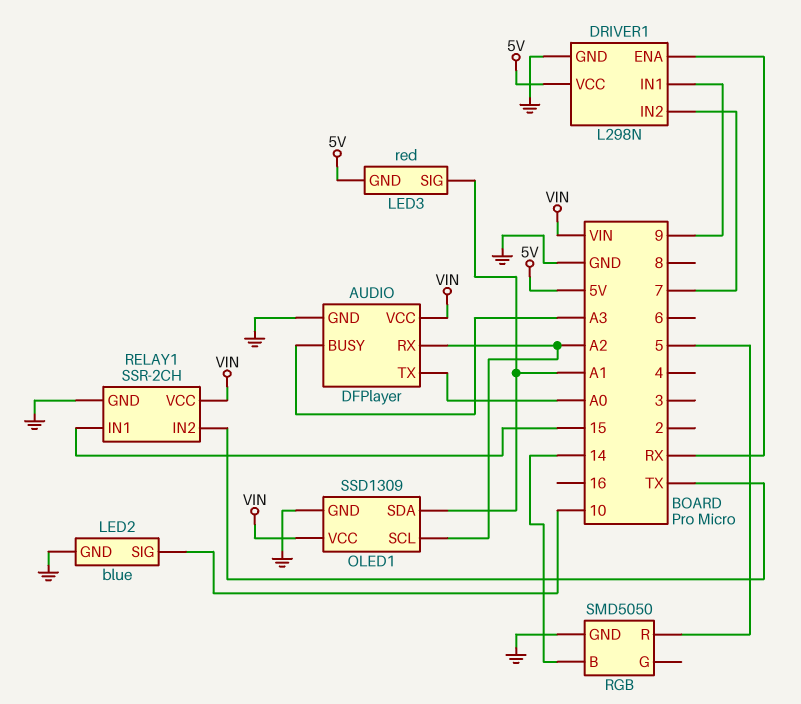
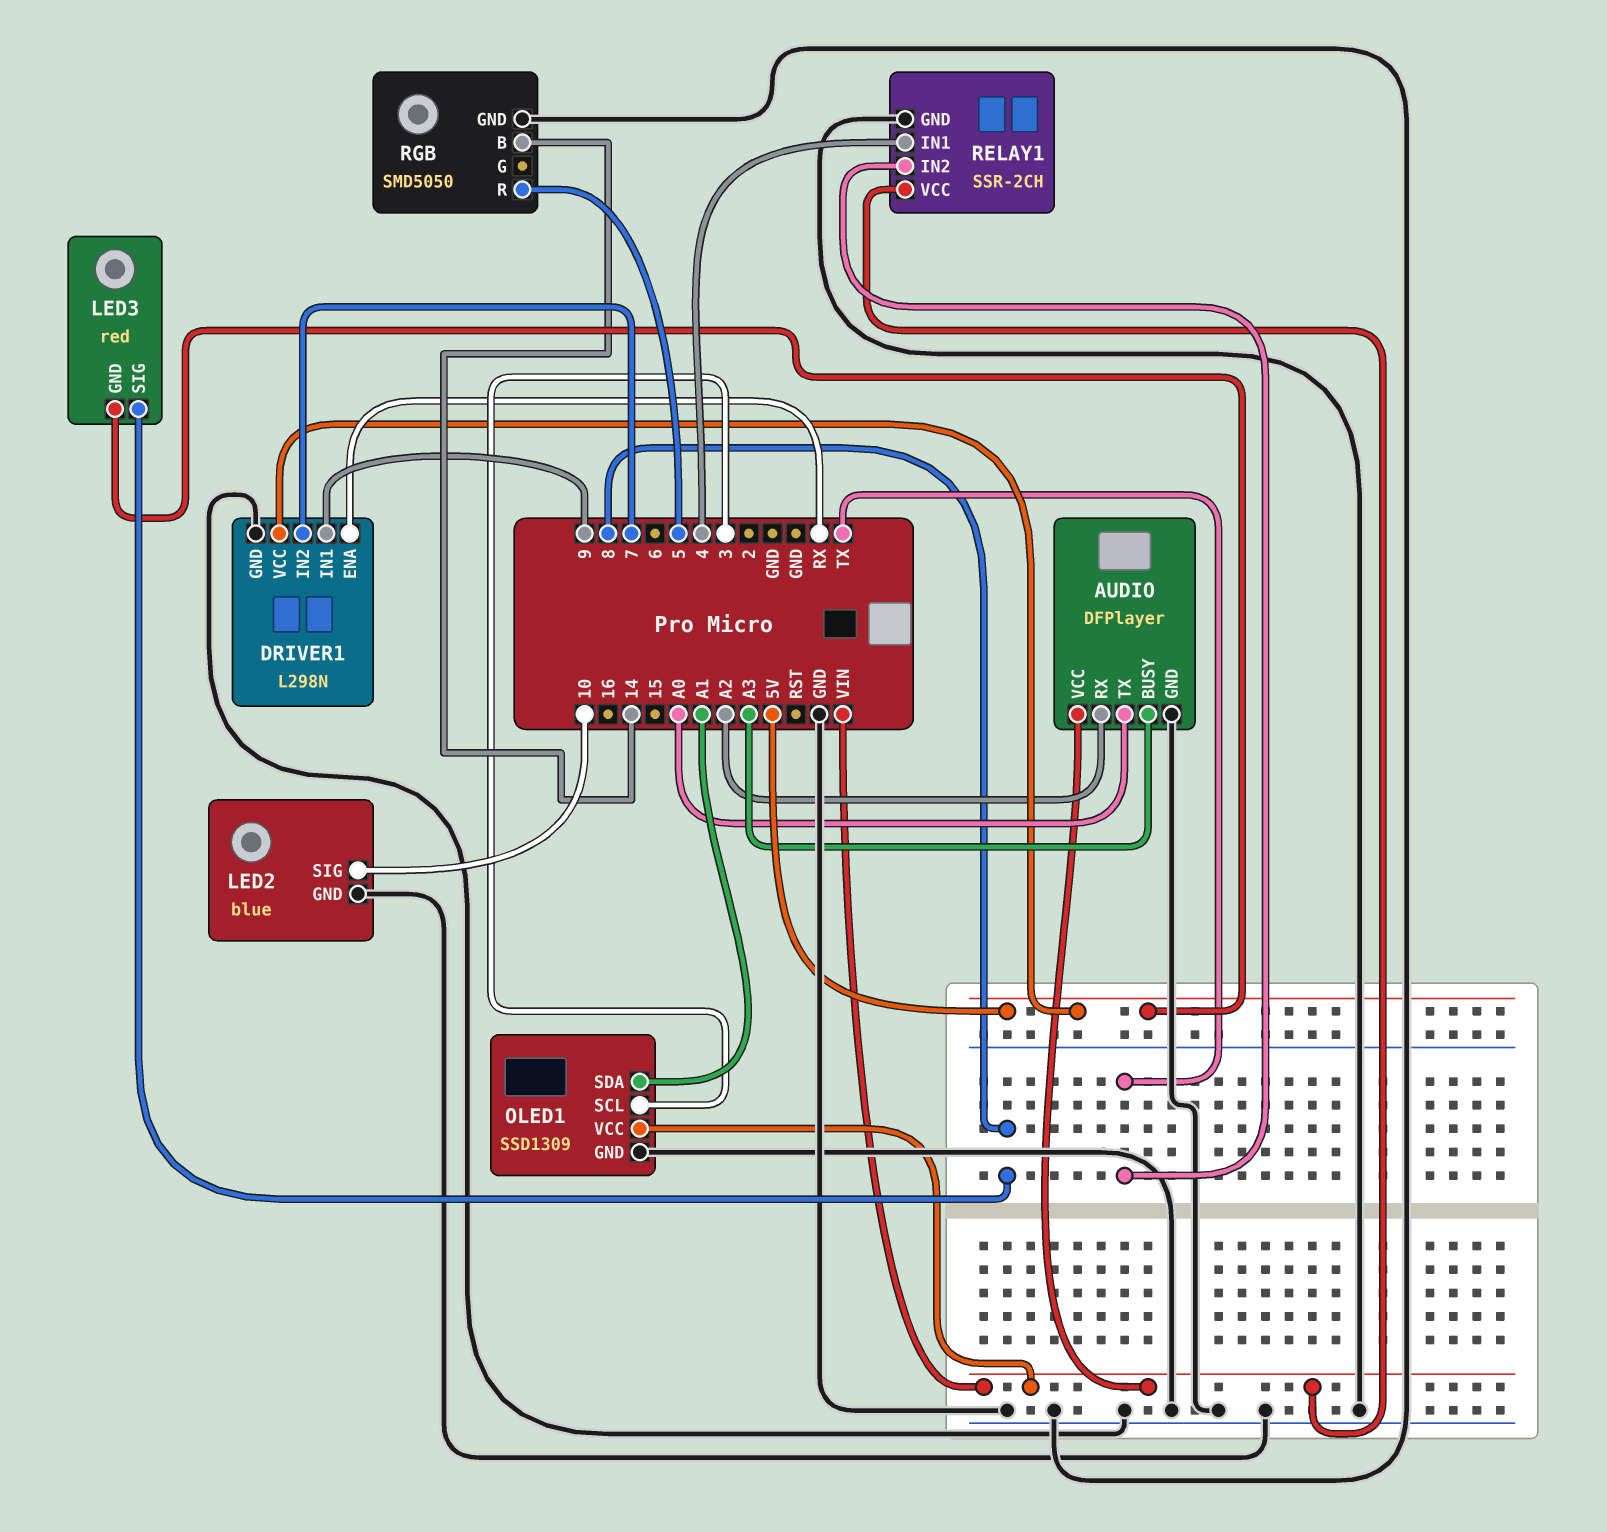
LED3 pin SIG: A1 -> 8
OLED1 pin SCL: A2 -> 3
RELAY1 pin IN1: 15 -> 4

